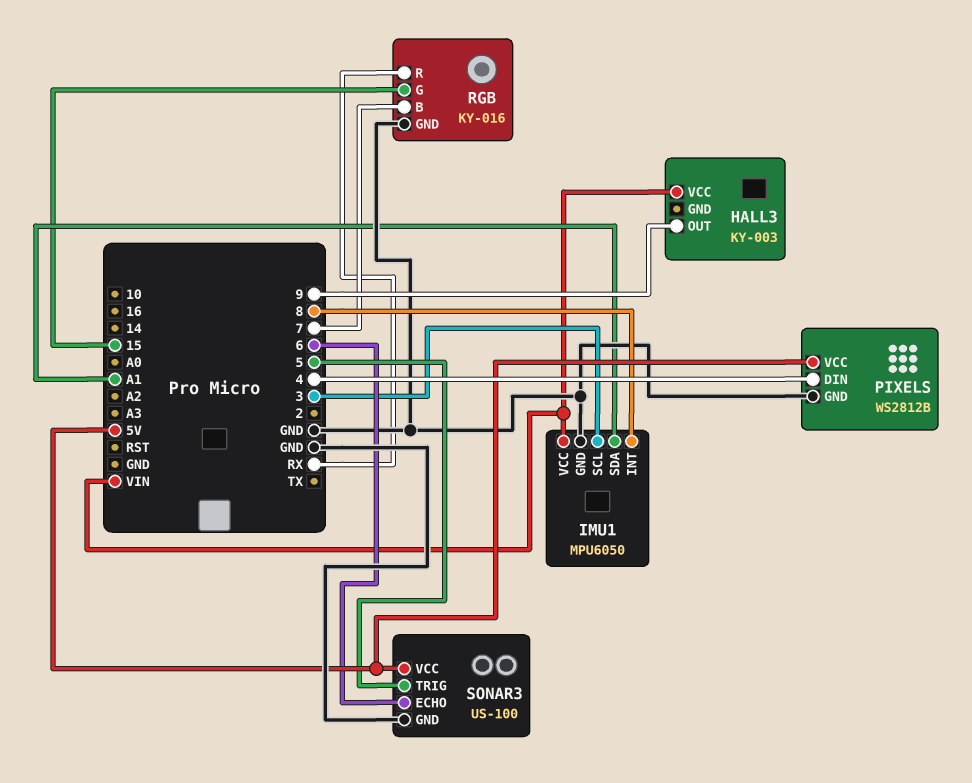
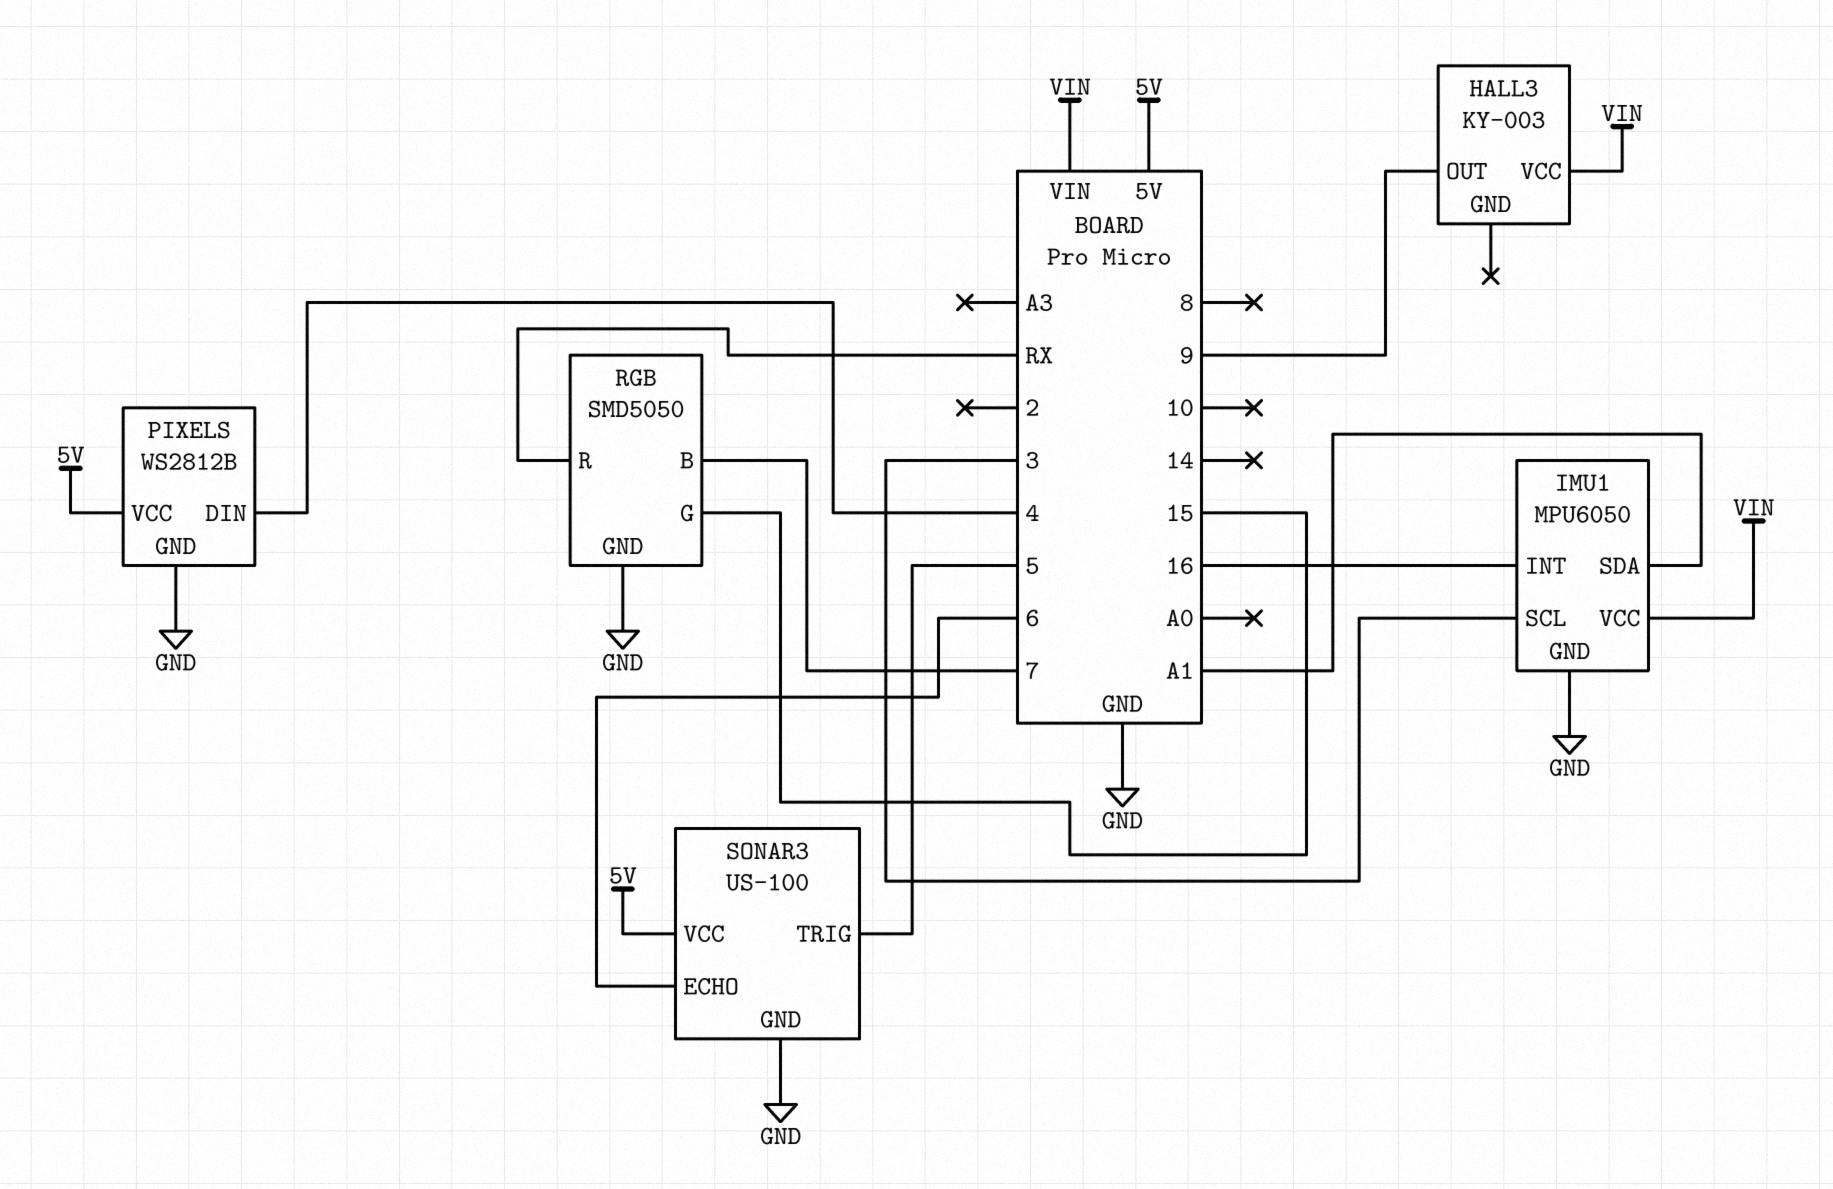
IMU1 pin INT: 8 -> 16
RGB: KY-016 -> SMD5050

